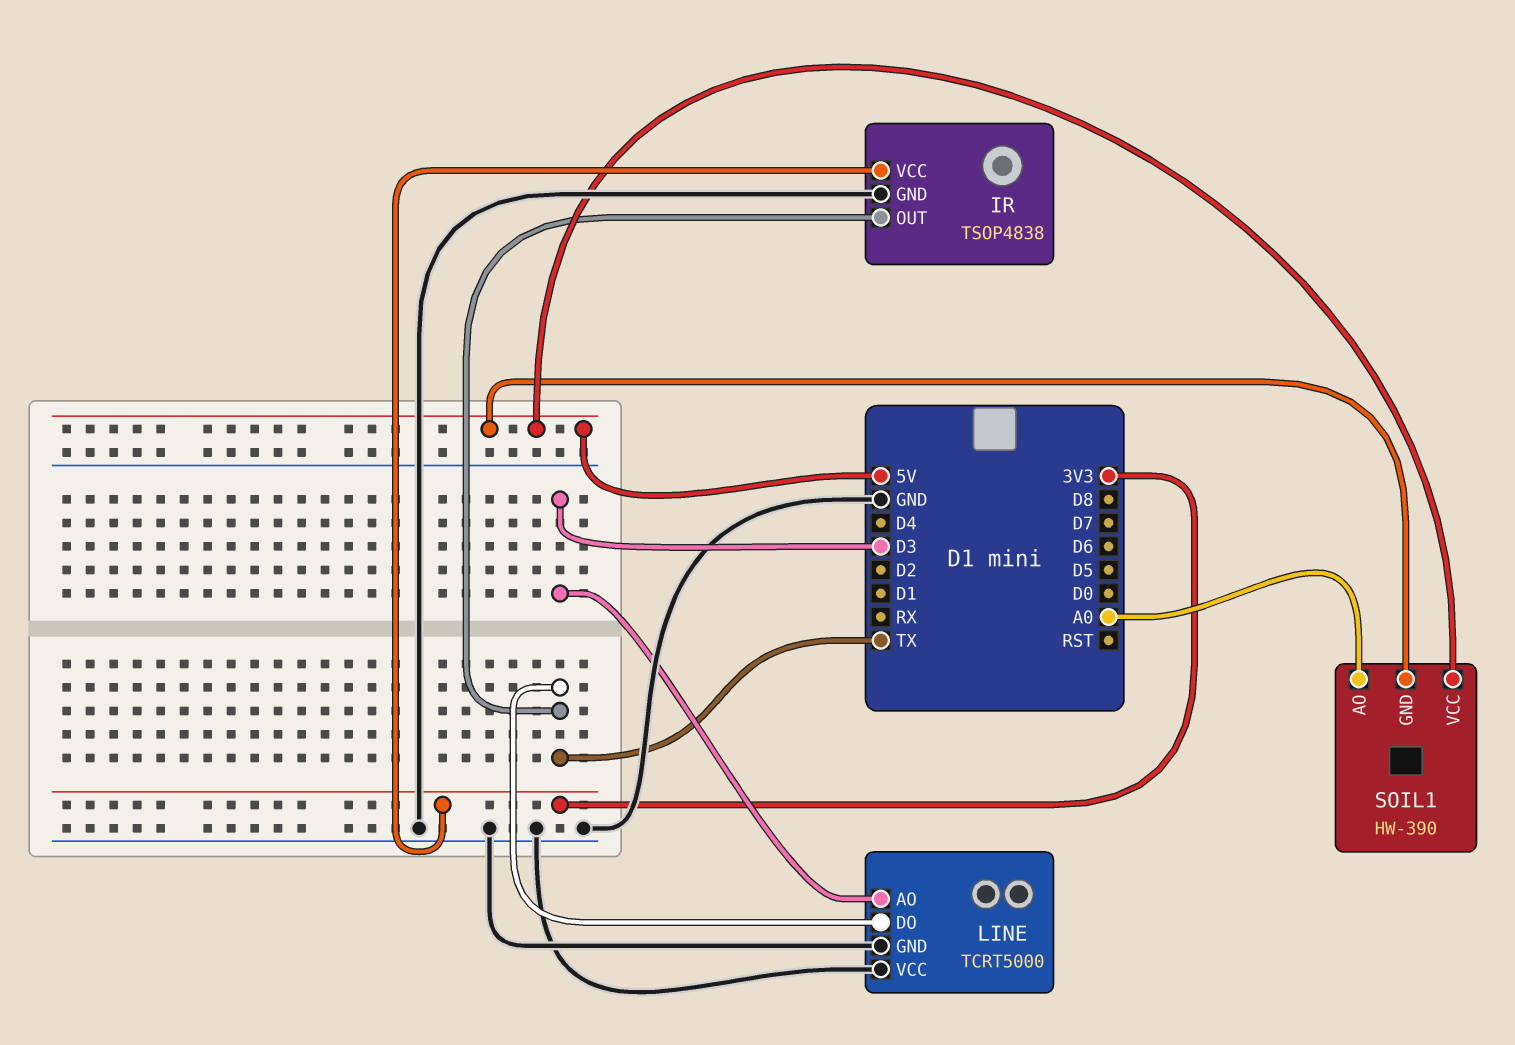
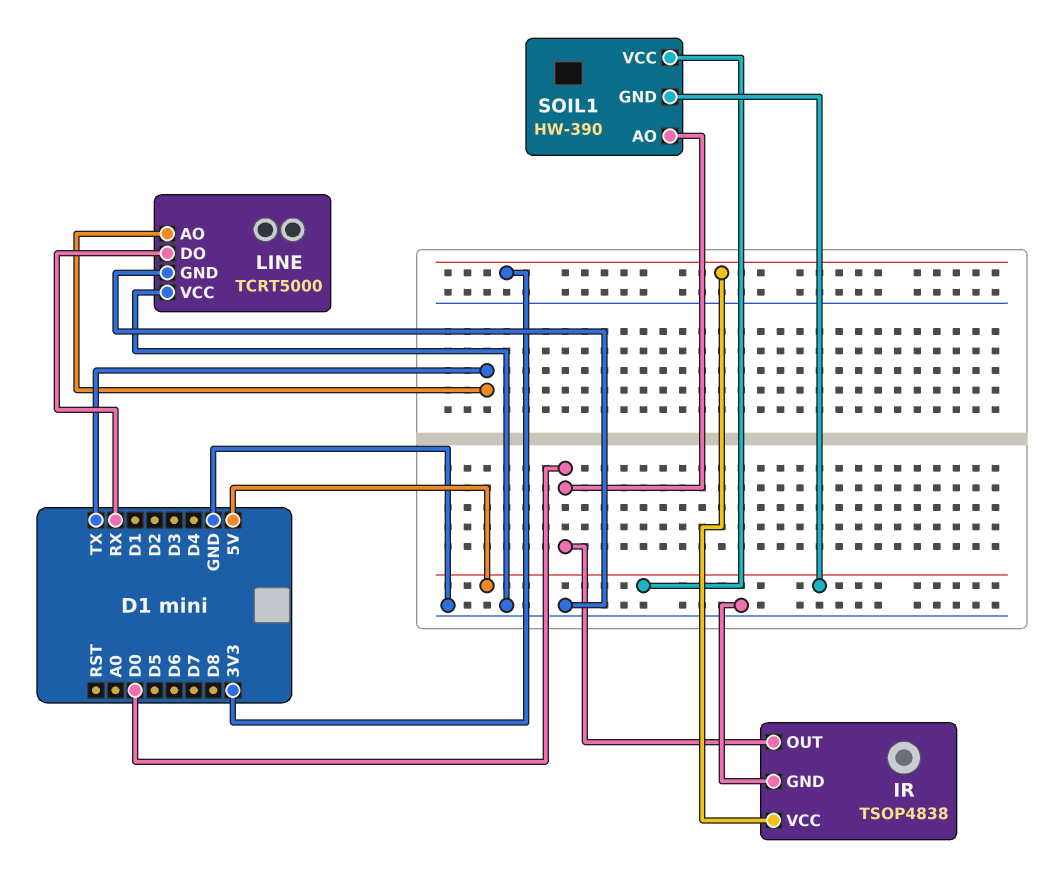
IR pin OUT: TX -> D0
LINE pin AO: D3 -> TX
LINE pin DO: TX -> RX
SOIL1 pin AO: A0 -> D0

